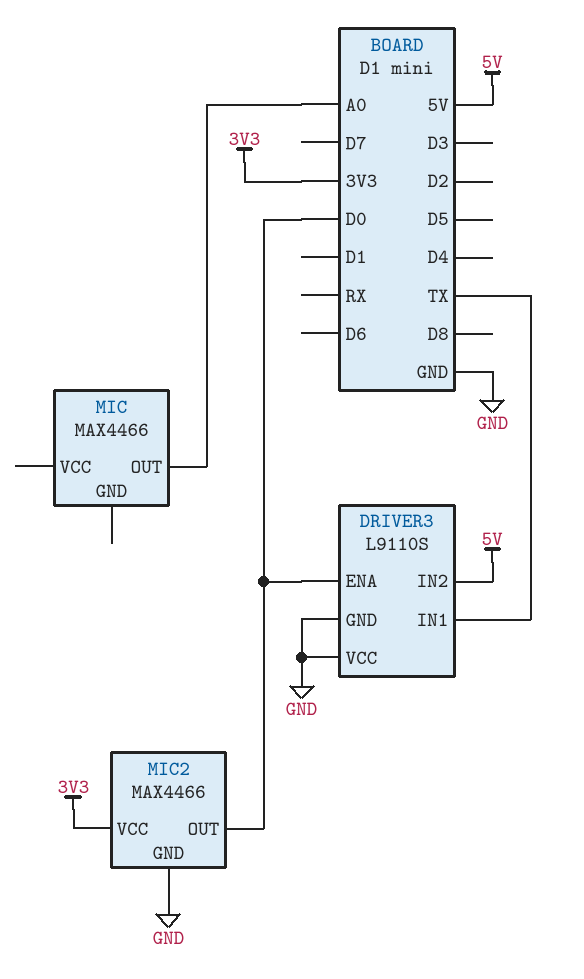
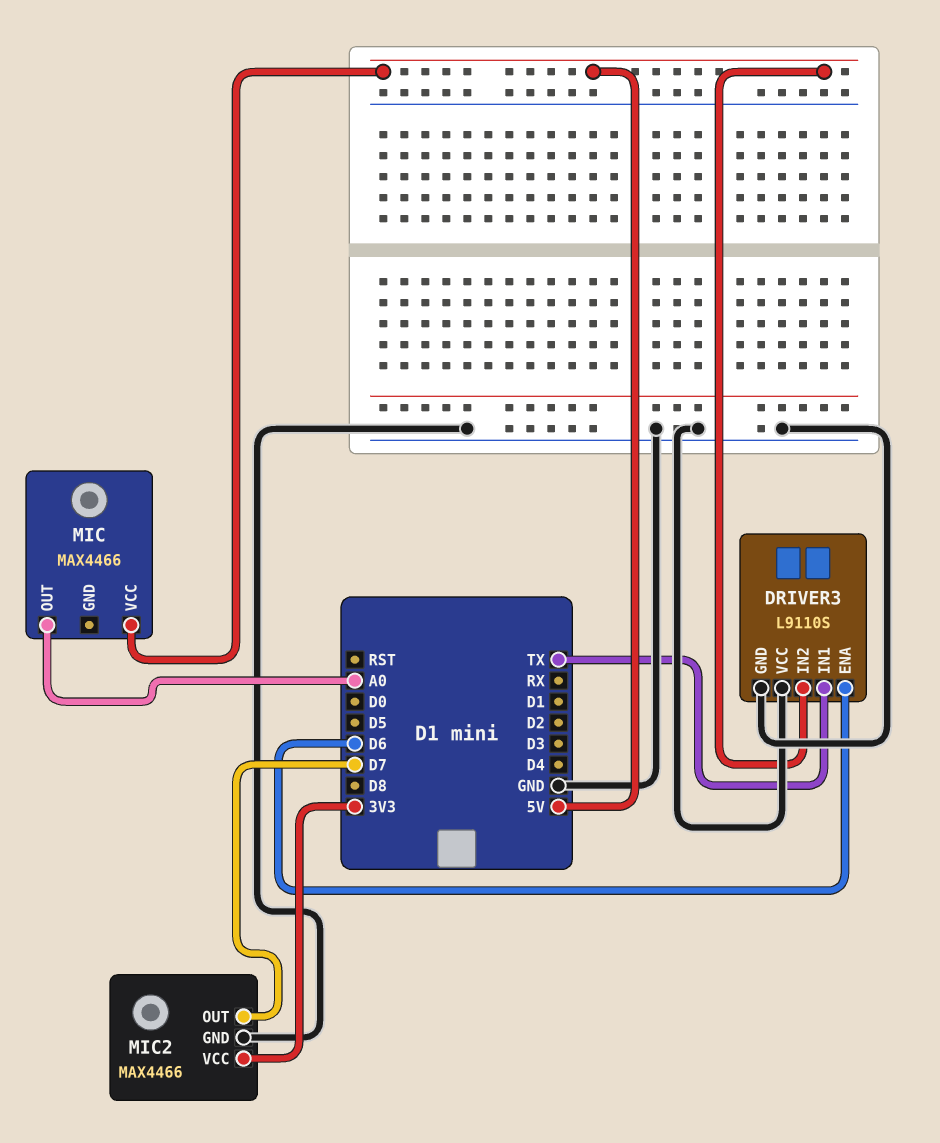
DRIVER3 pin ENA: D0 -> D6
MIC pin VCC: none -> 5V
MIC2 pin OUT: D0 -> D7

